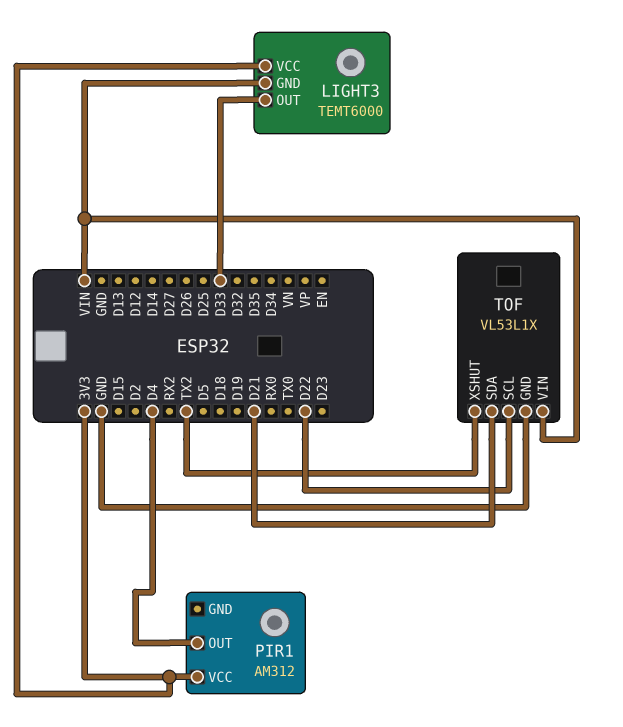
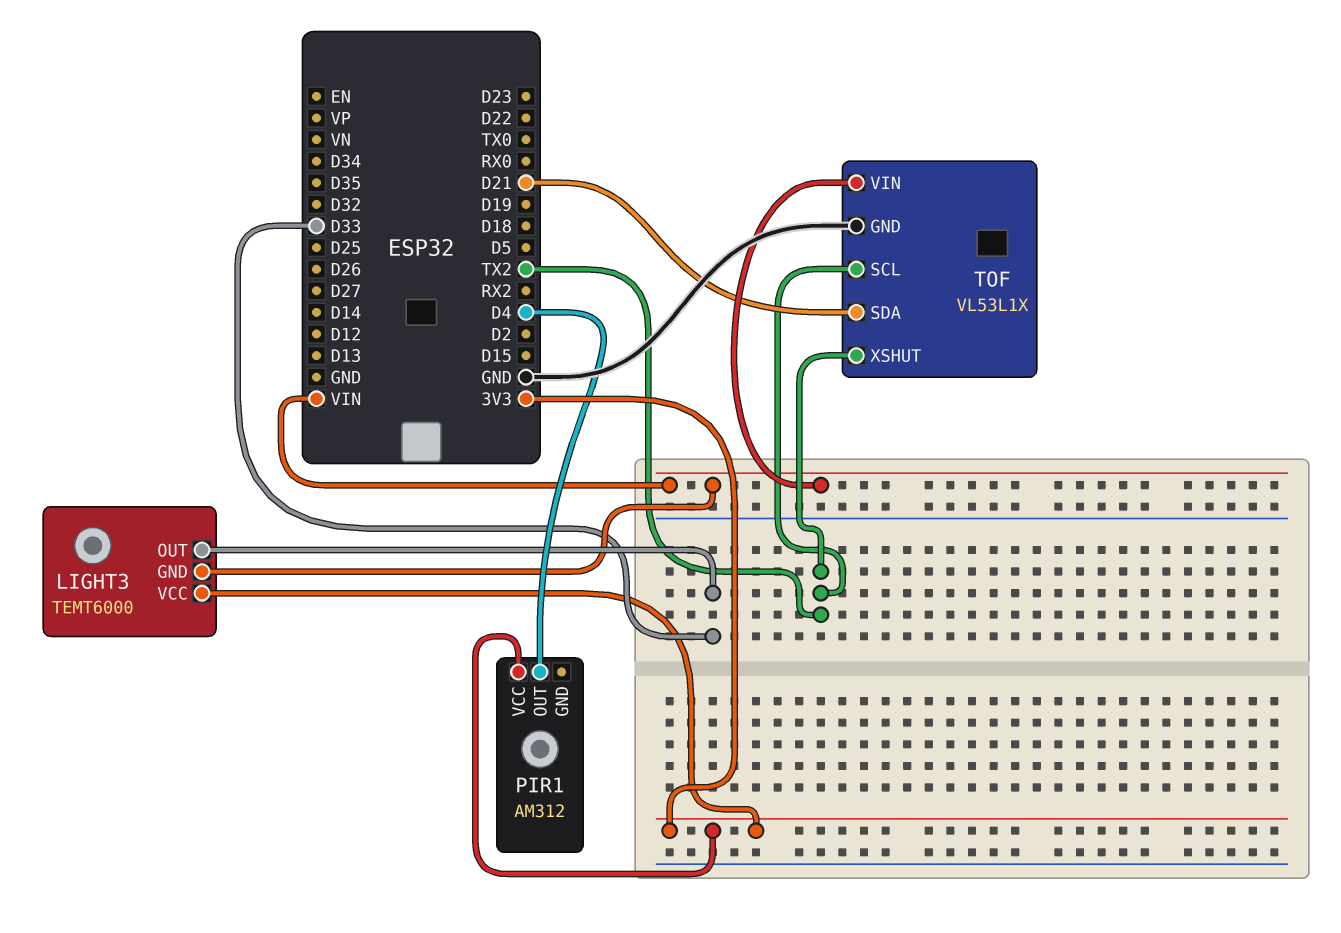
TOF pin SCL: D22 -> TX2

